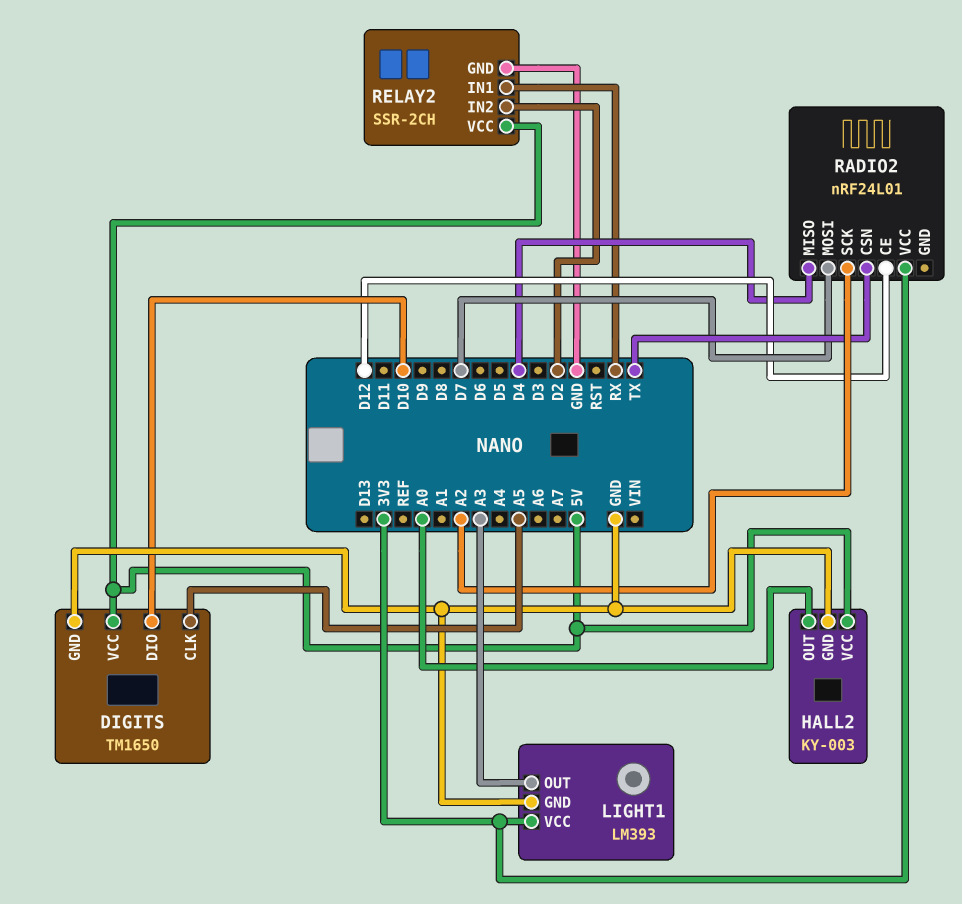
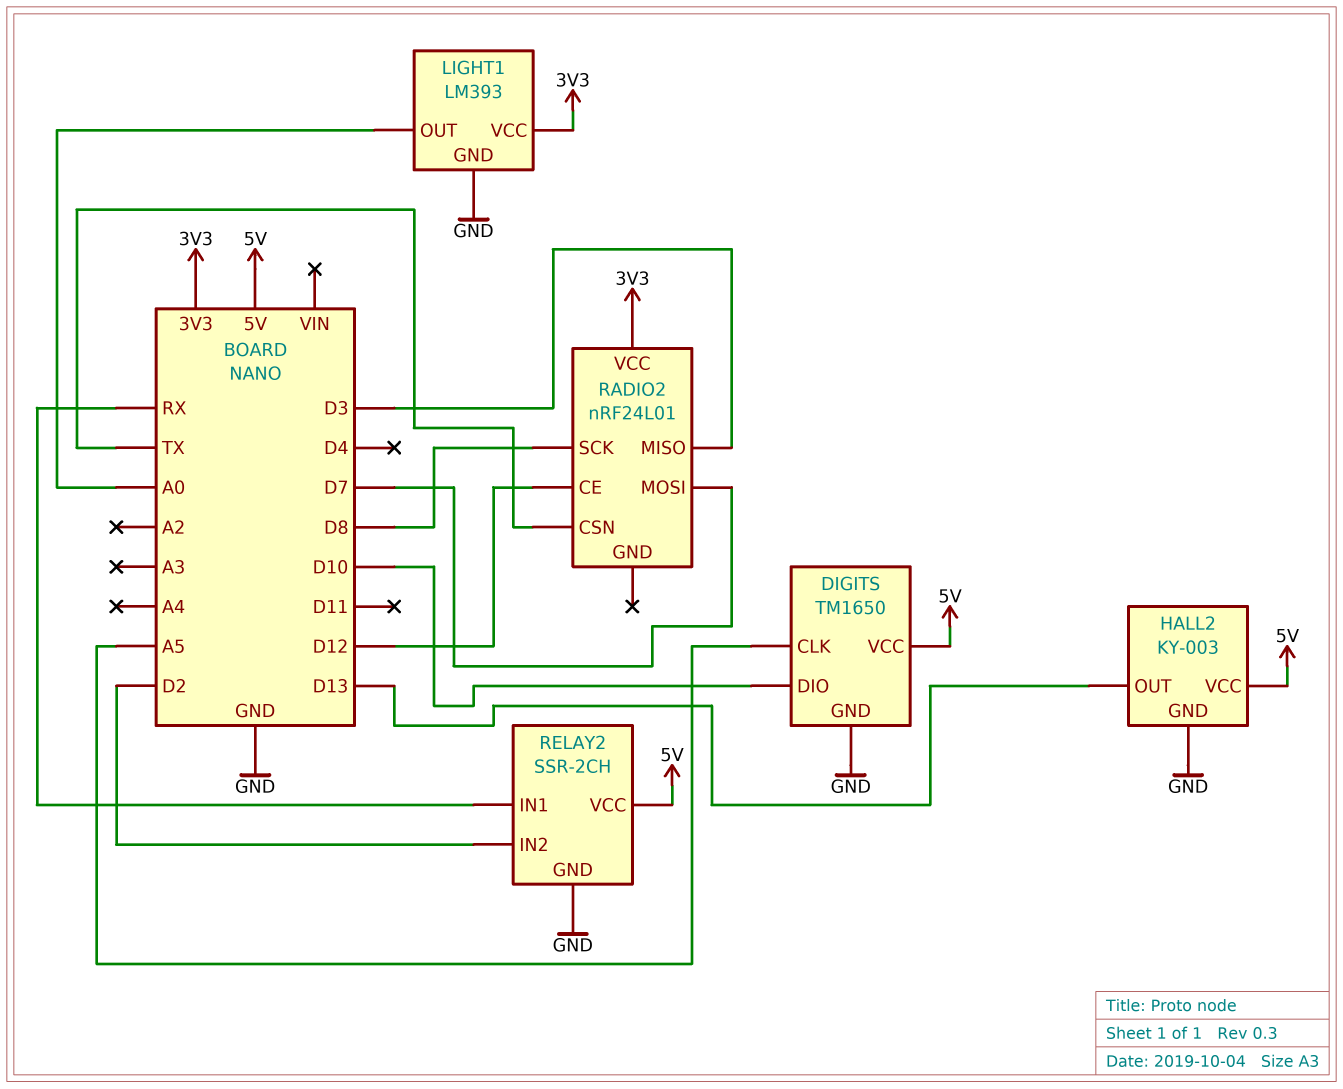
HALL2 pin OUT: A0 -> D13
LIGHT1 pin OUT: A3 -> A0
RADIO2 pin MISO: D4 -> D3
RADIO2 pin SCK: A2 -> D8

